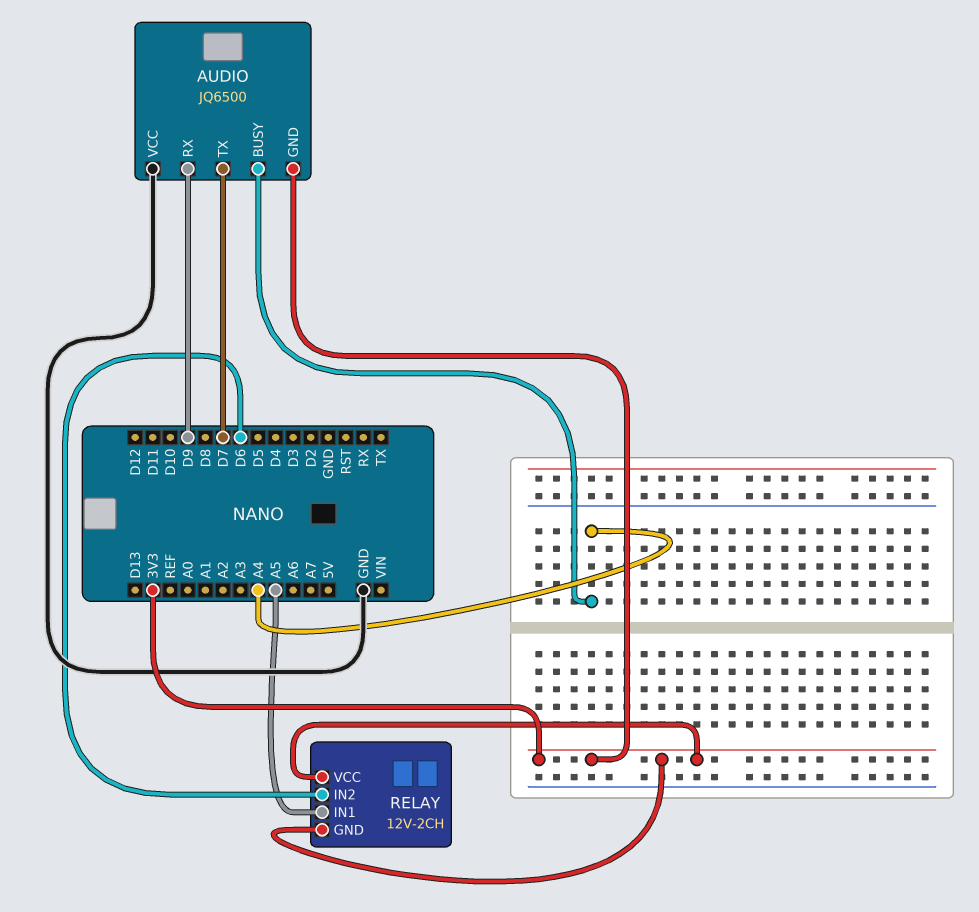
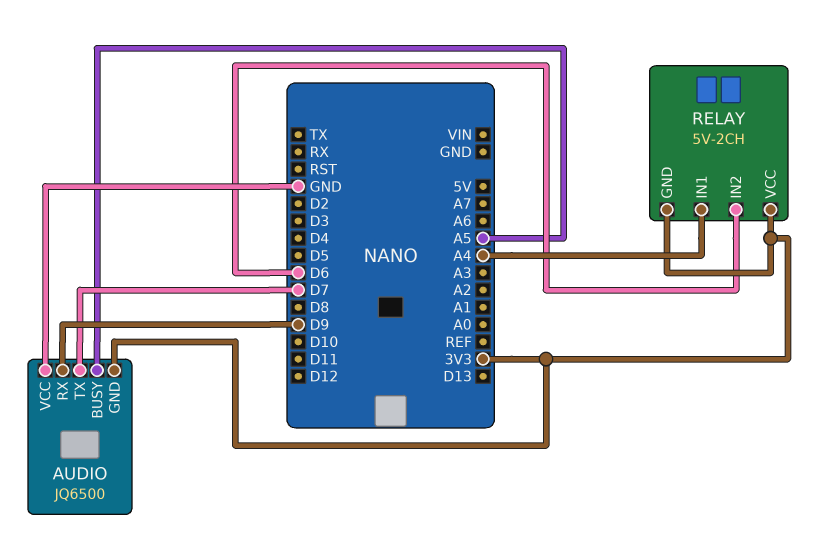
AUDIO pin BUSY: A4 -> A5
RELAY: 12V-2CH -> 5V-2CH
RELAY pin IN1: A5 -> A4

